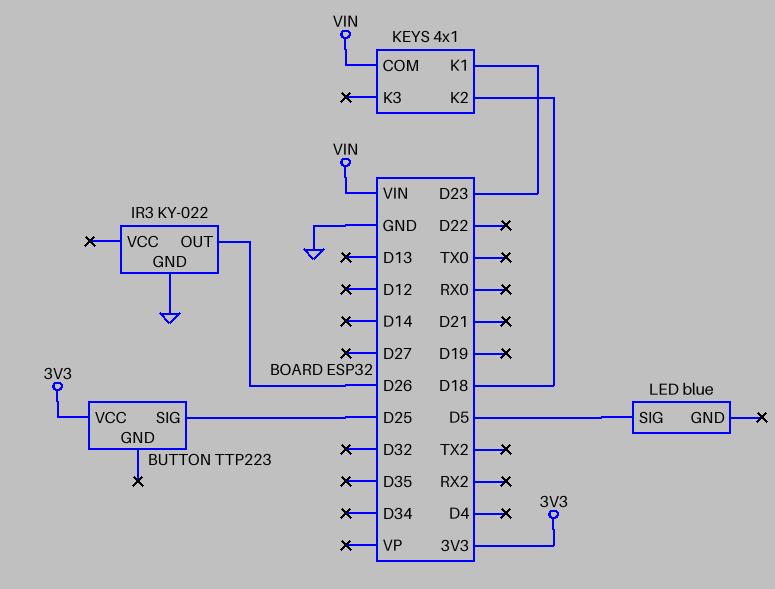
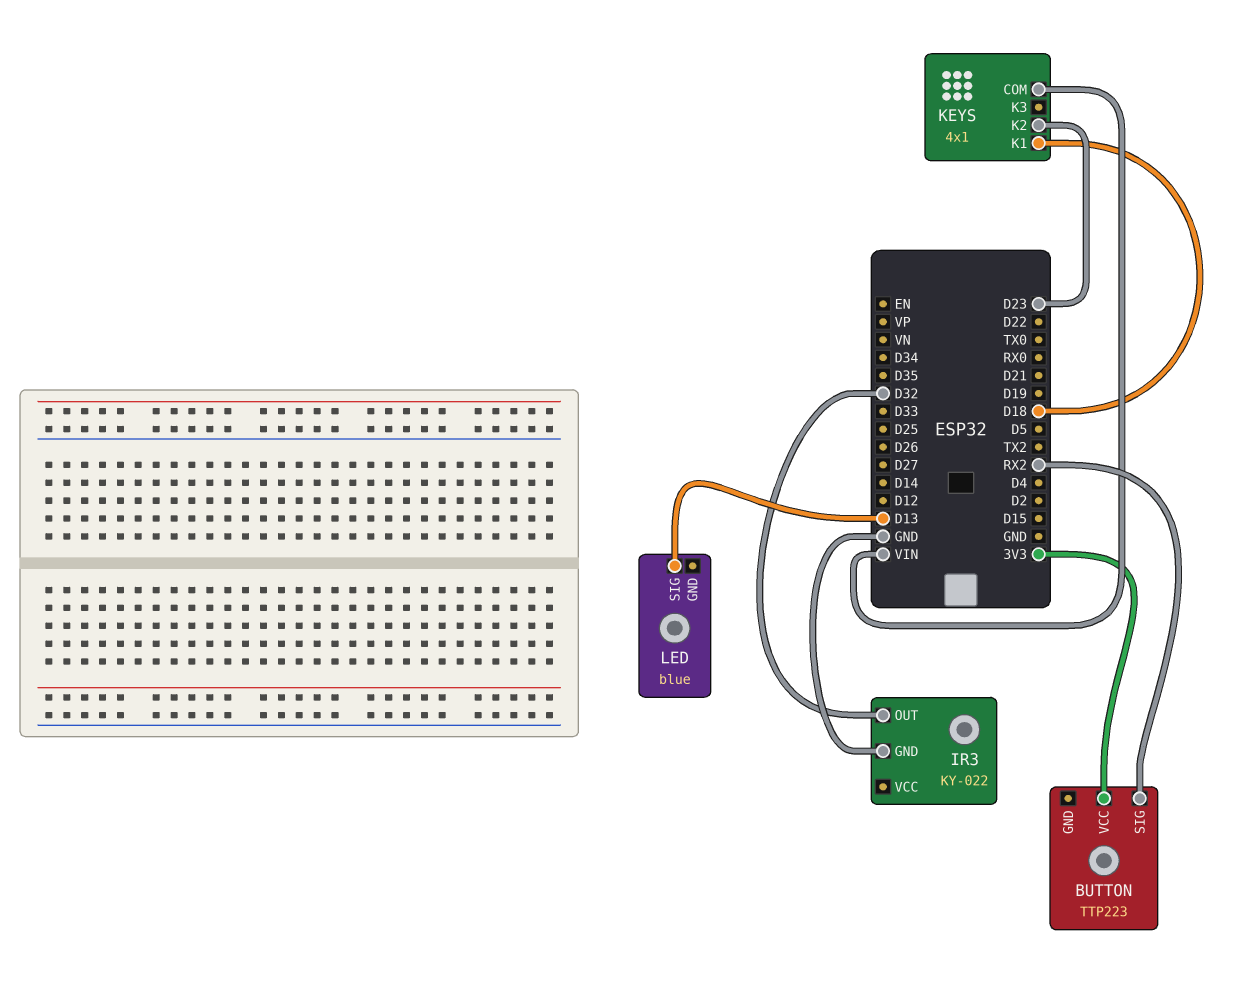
BUTTON pin SIG: D25 -> RX2
IR3 pin OUT: D26 -> D32
KEYS pin K1: D23 -> D18
KEYS pin K2: D18 -> D23
LED pin SIG: D5 -> D13

